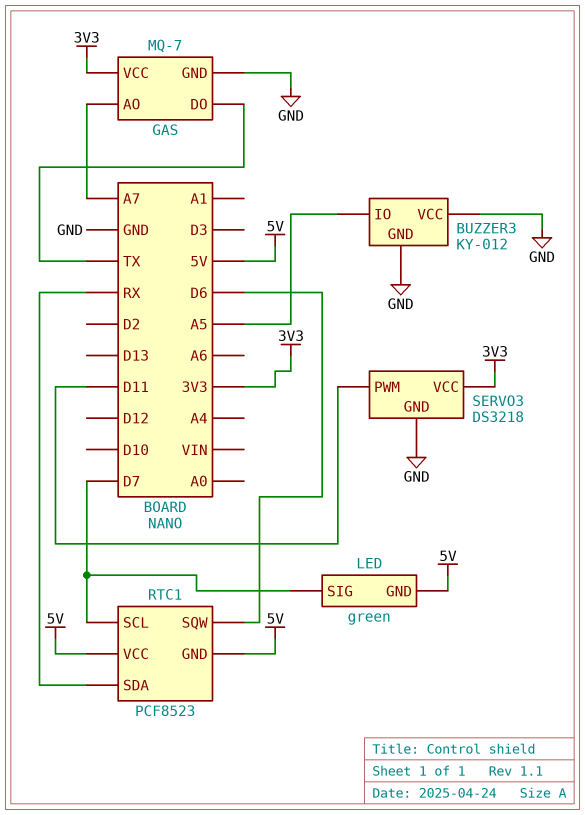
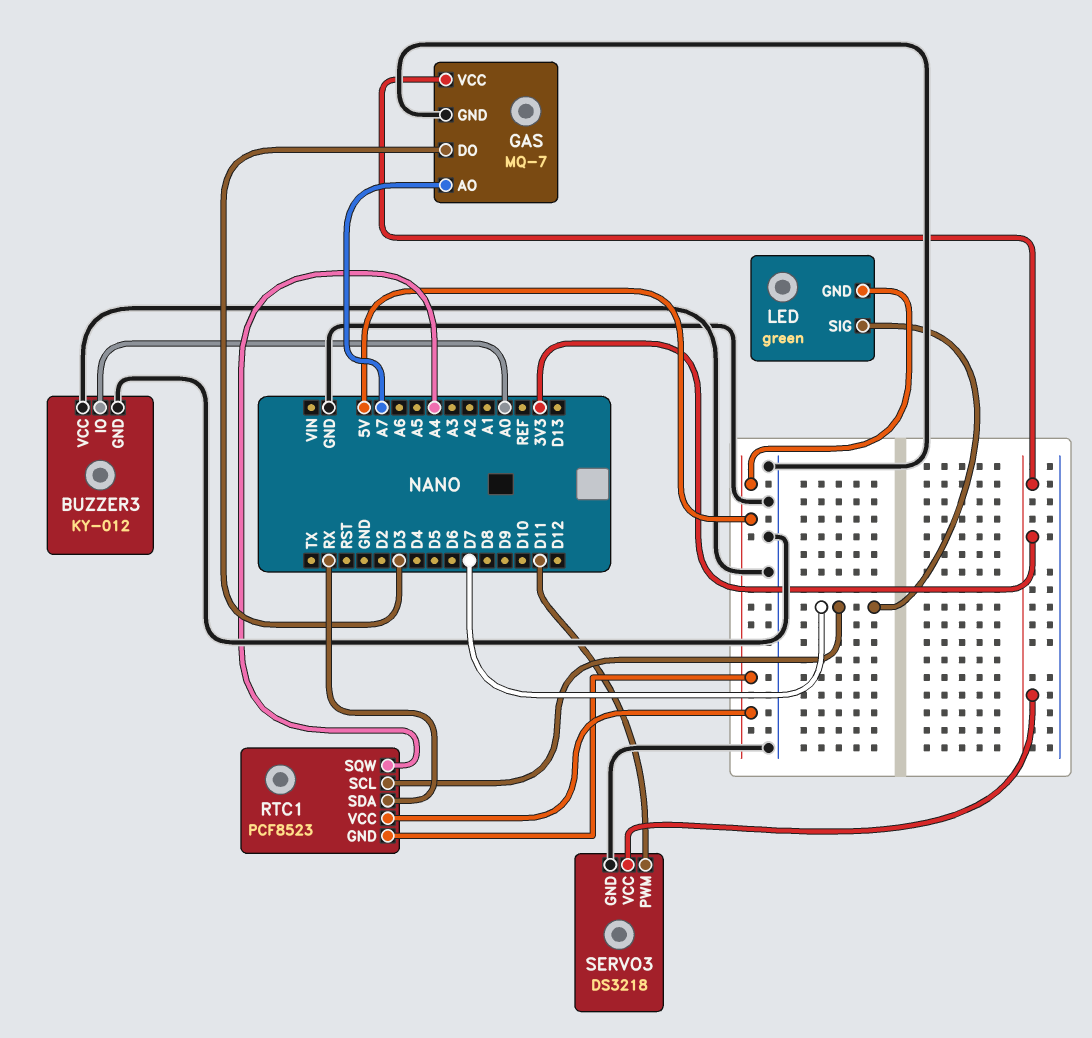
BUZZER3 pin IO: A5 -> A0
GAS pin DO: TX -> D3
RTC1 pin SQW: D6 -> A4

